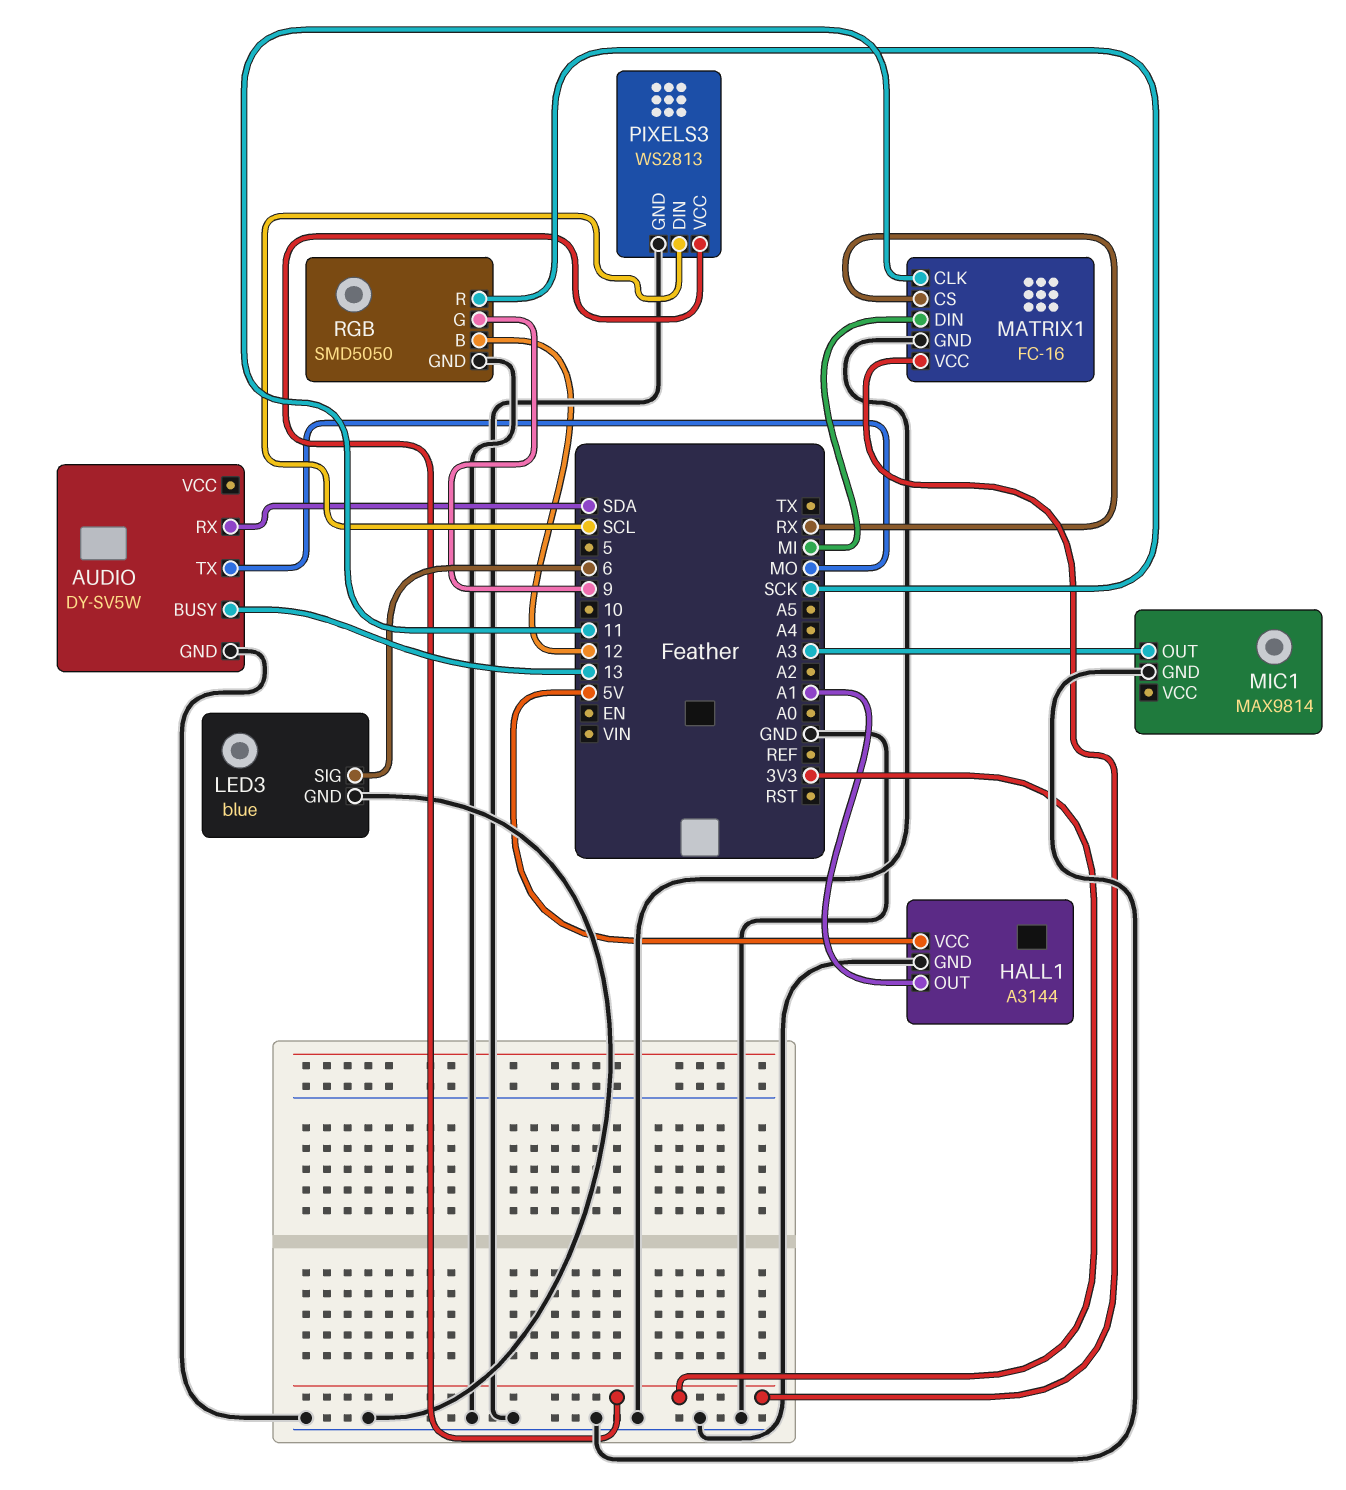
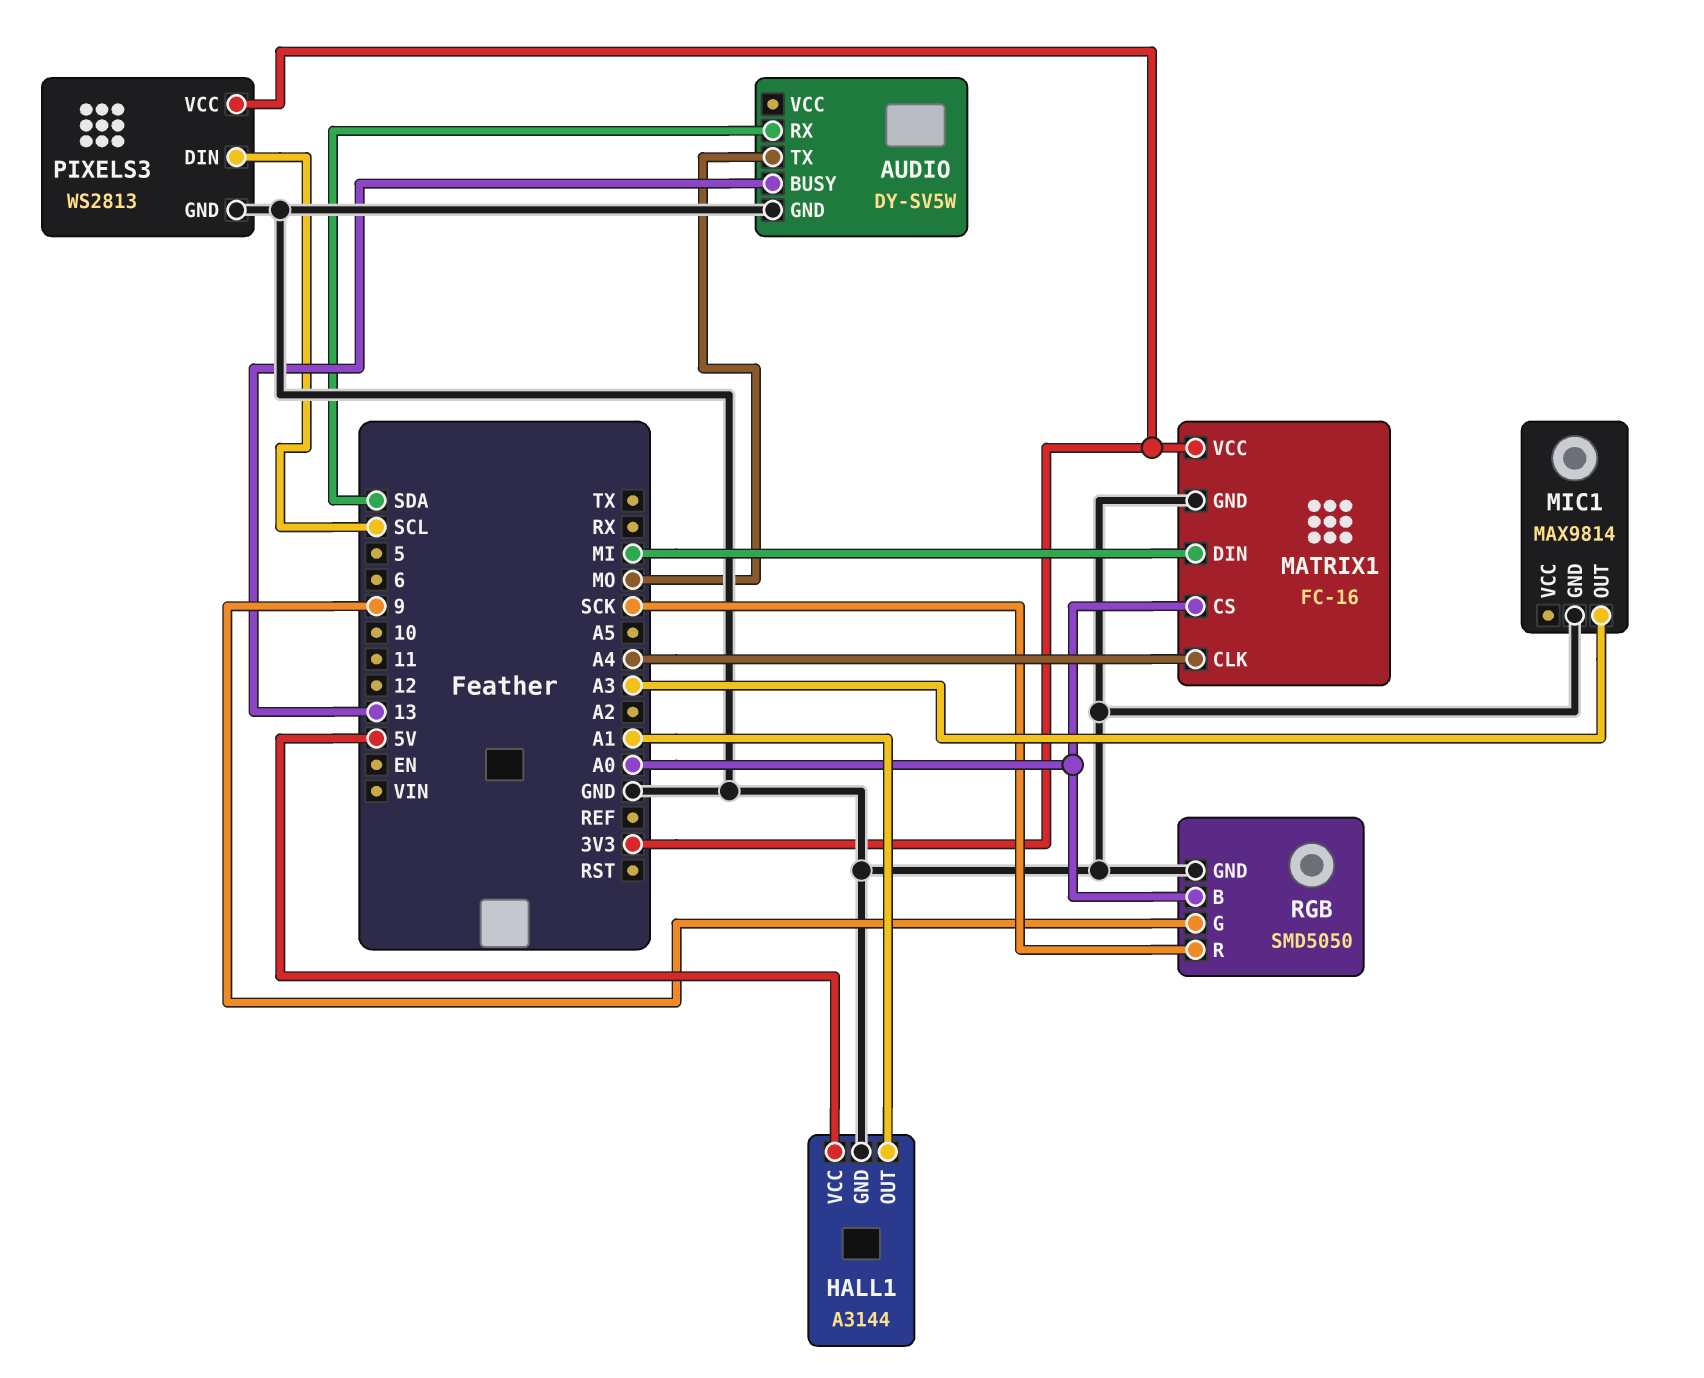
LED3: blue -> none
LED3 pin GND: GND -> none
LED3 pin SIG: 6 -> none
MATRIX1 pin CLK: 11 -> A4
MATRIX1 pin CS: RX -> A0
RGB pin B: 12 -> A0

